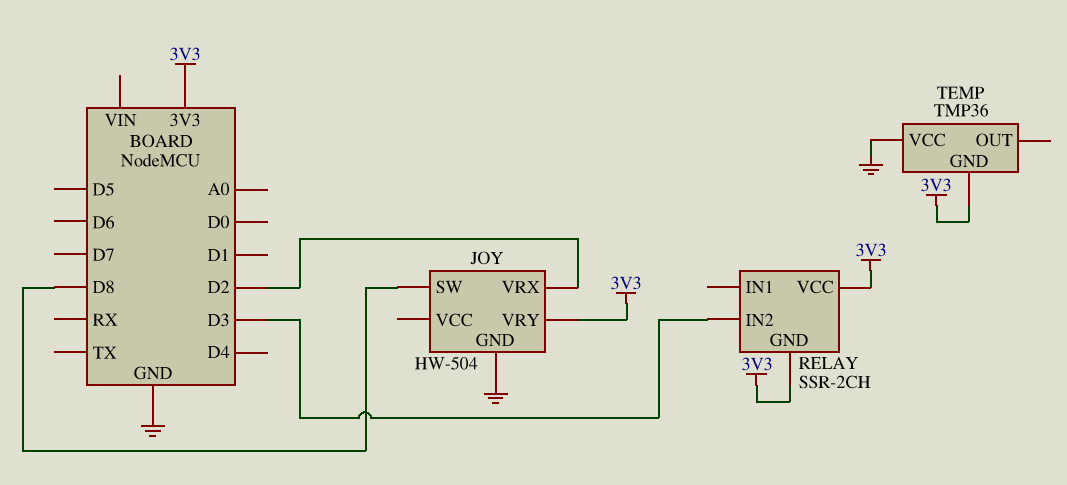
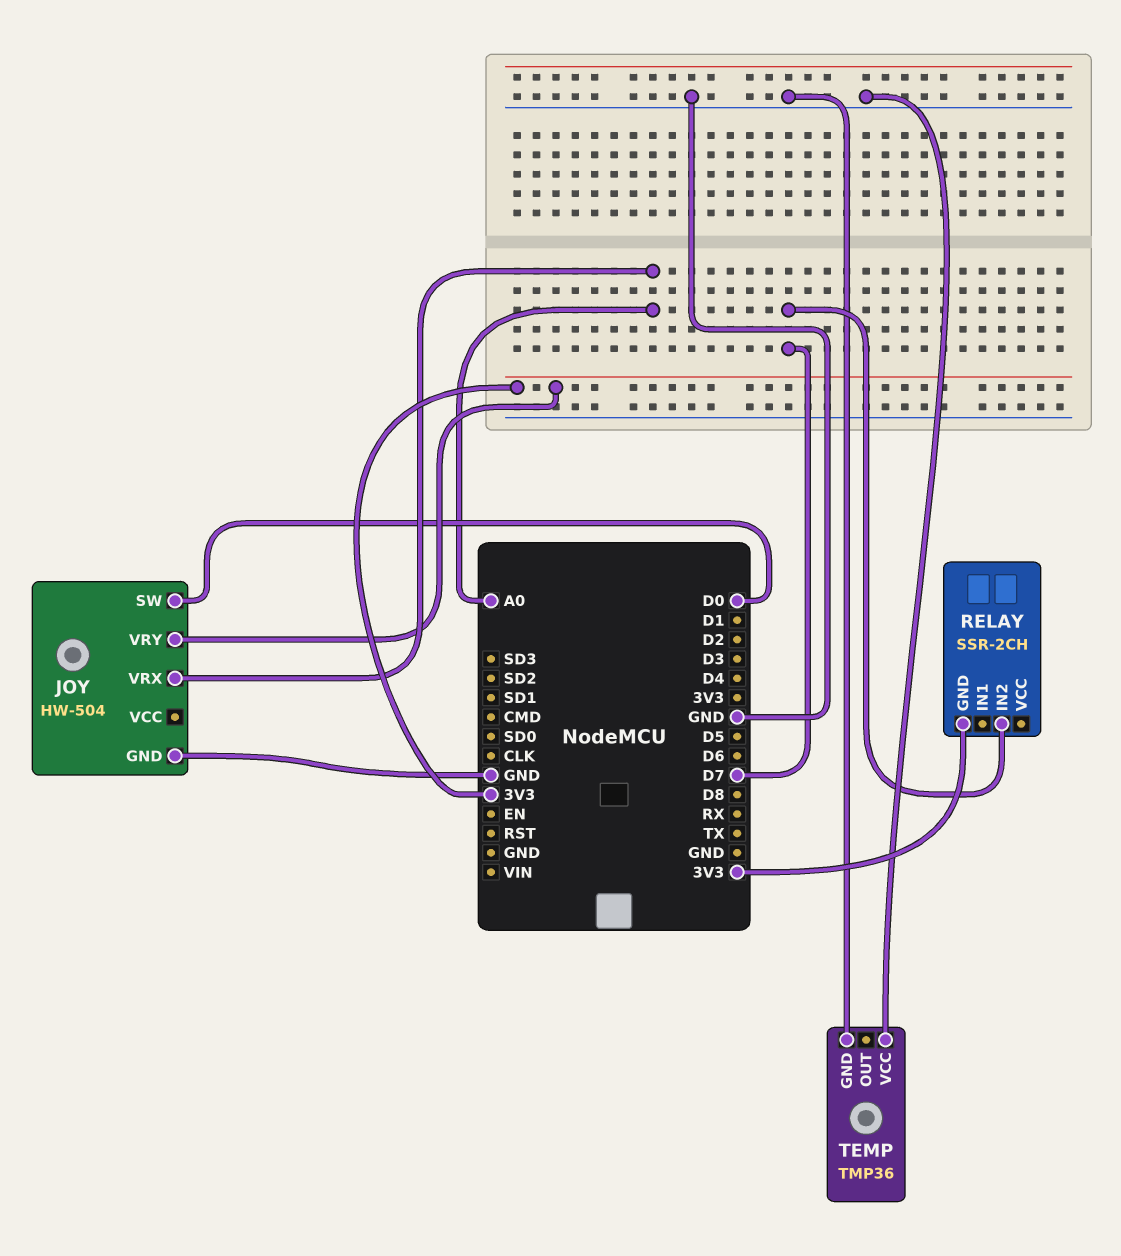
JOY pin SW: D8 -> D0
JOY pin VRX: D2 -> A0
RELAY pin IN2: D3 -> D7
RELAY pin VCC: 3V3 -> none
TEMP pin GND: 3V3 -> GND

